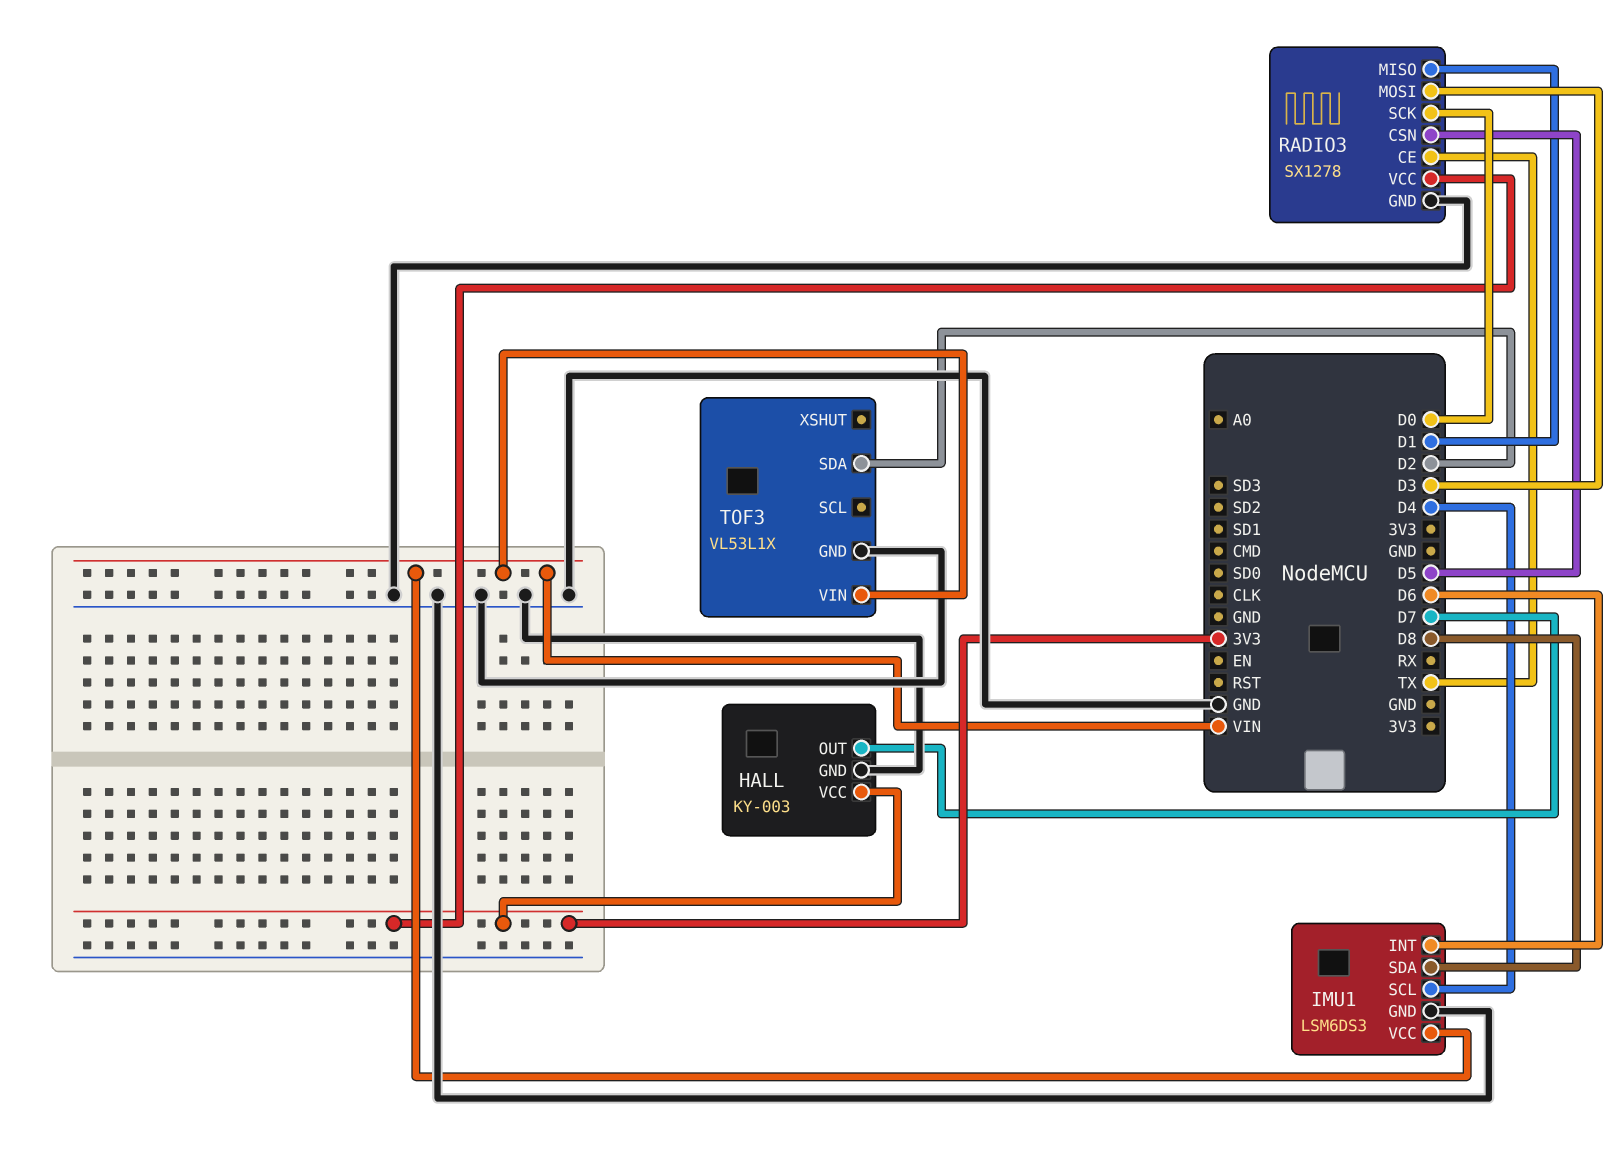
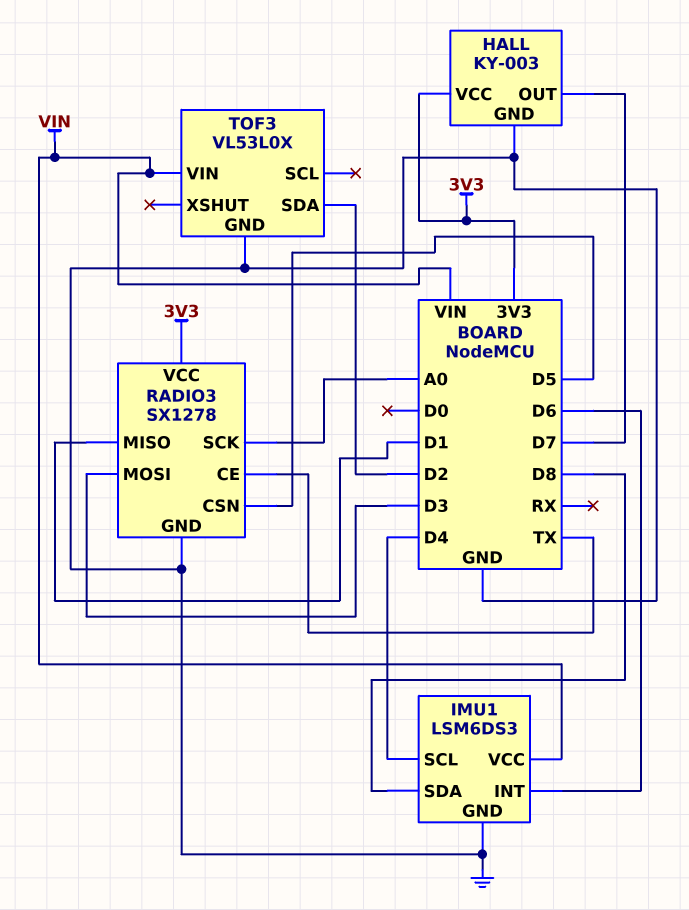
RADIO3 pin SCK: D0 -> A0
TOF3: VL53L1X -> VL53L0X

